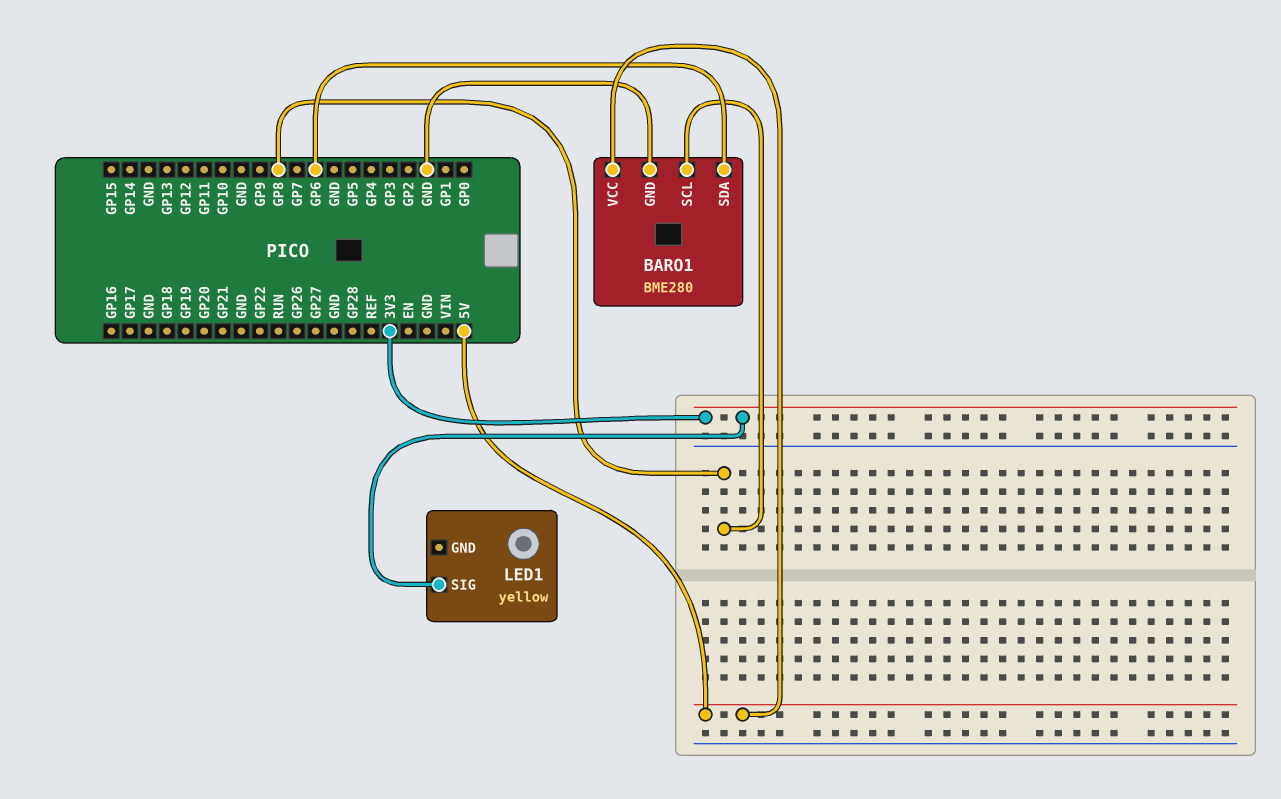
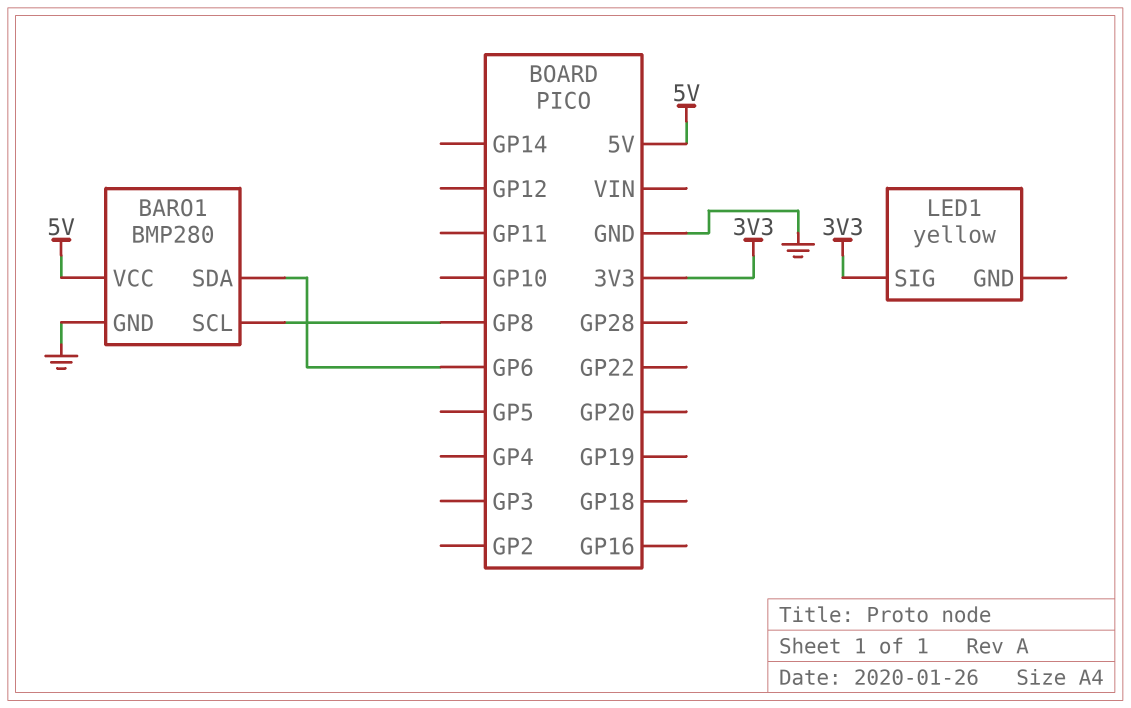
BARO1: BME280 -> BMP280

